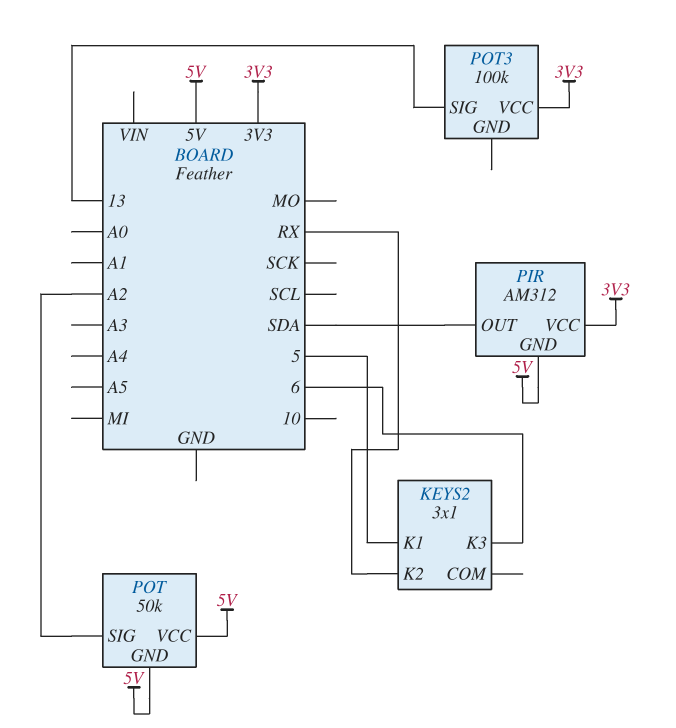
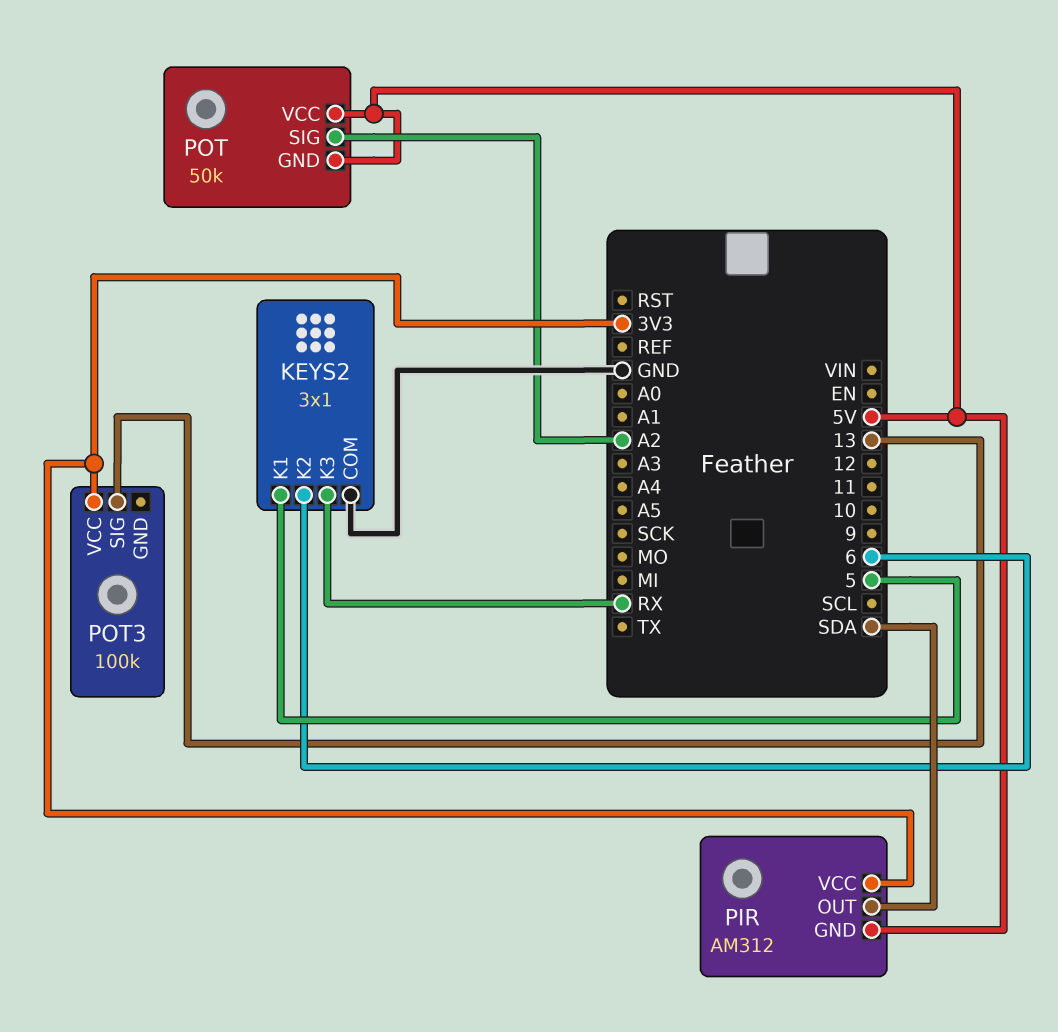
KEYS2 pin COM: none -> GND
KEYS2 pin K2: RX -> 6
KEYS2 pin K3: 6 -> RX

